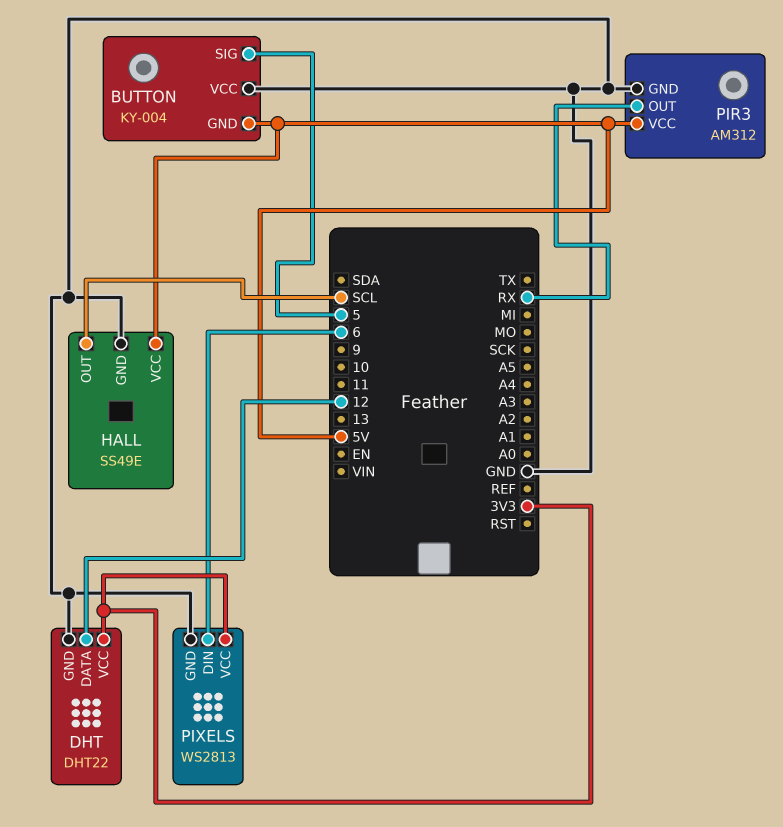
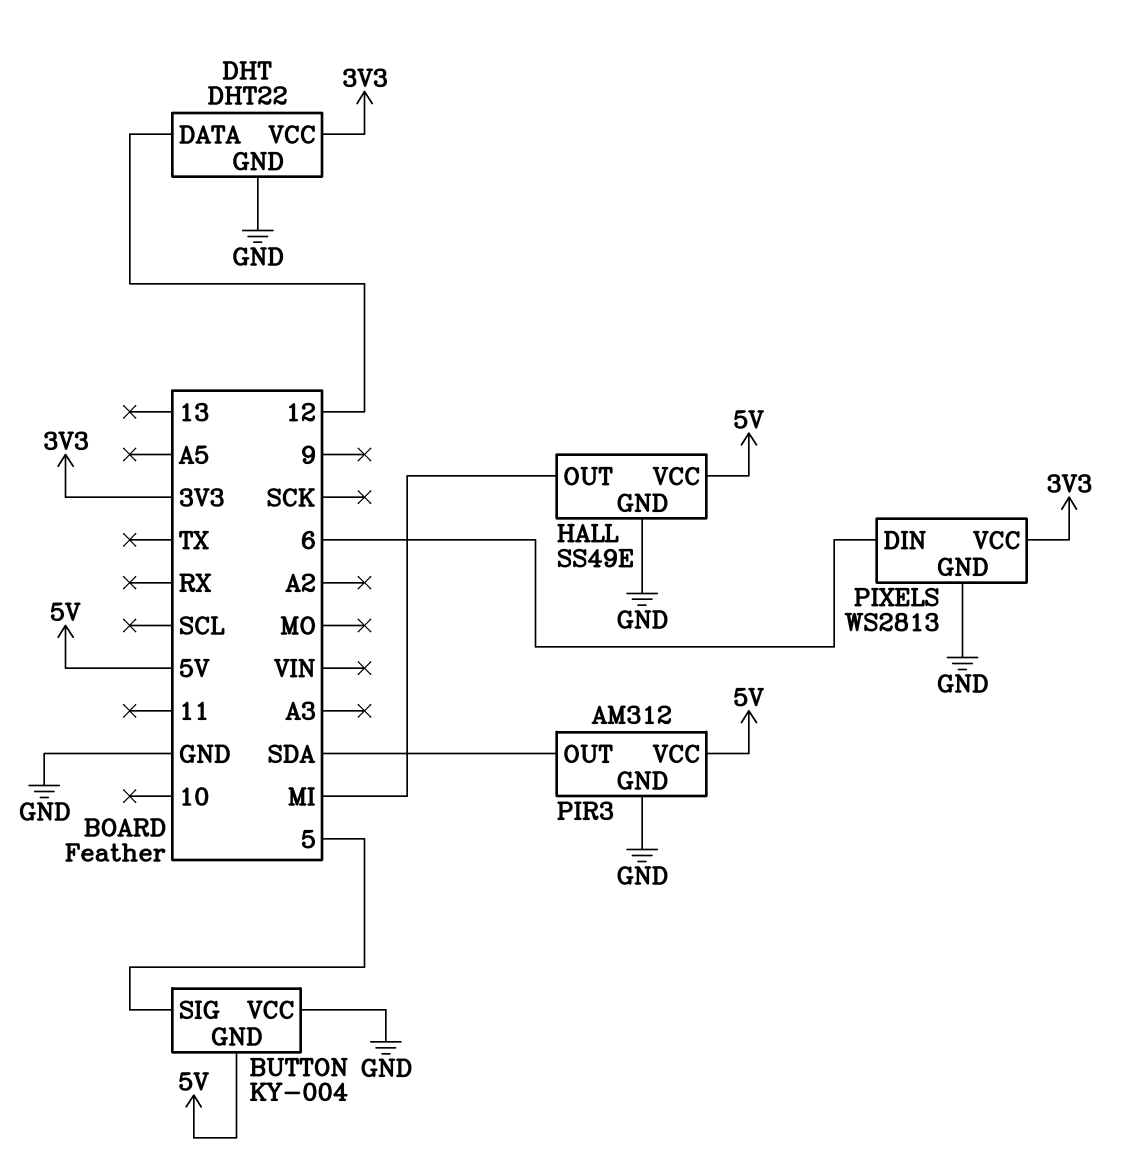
HALL pin OUT: SCL -> MI
PIR3 pin OUT: RX -> SDA

